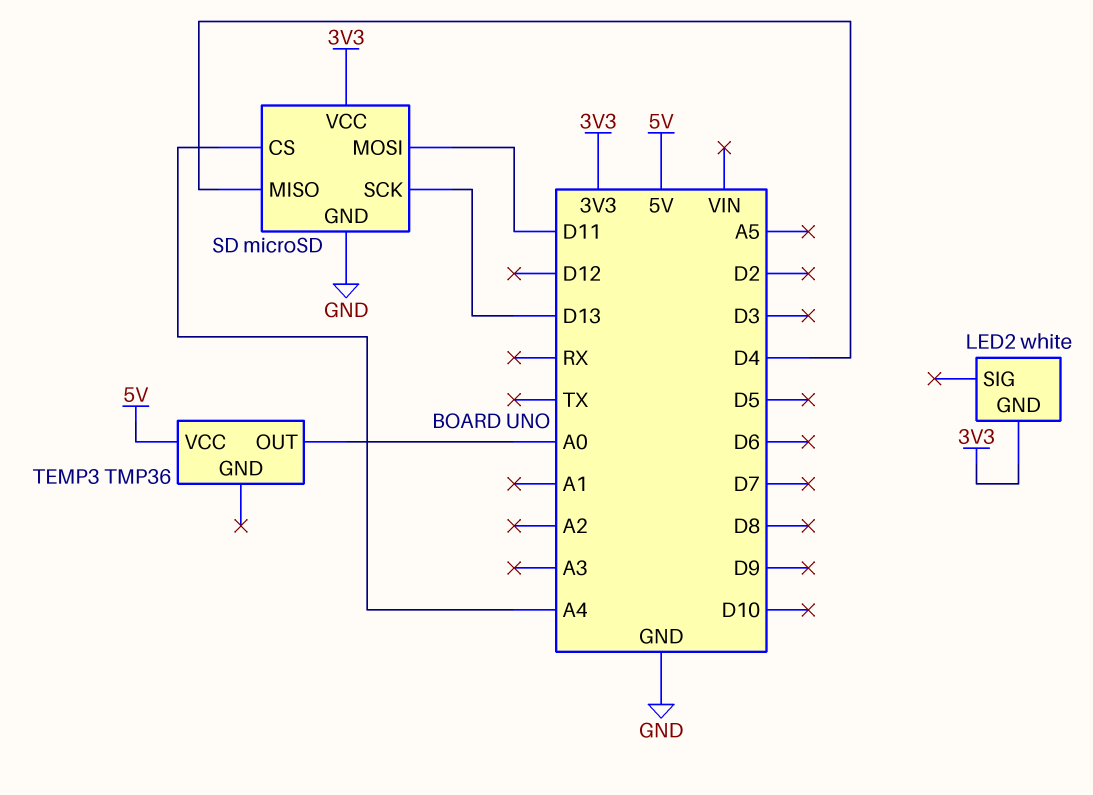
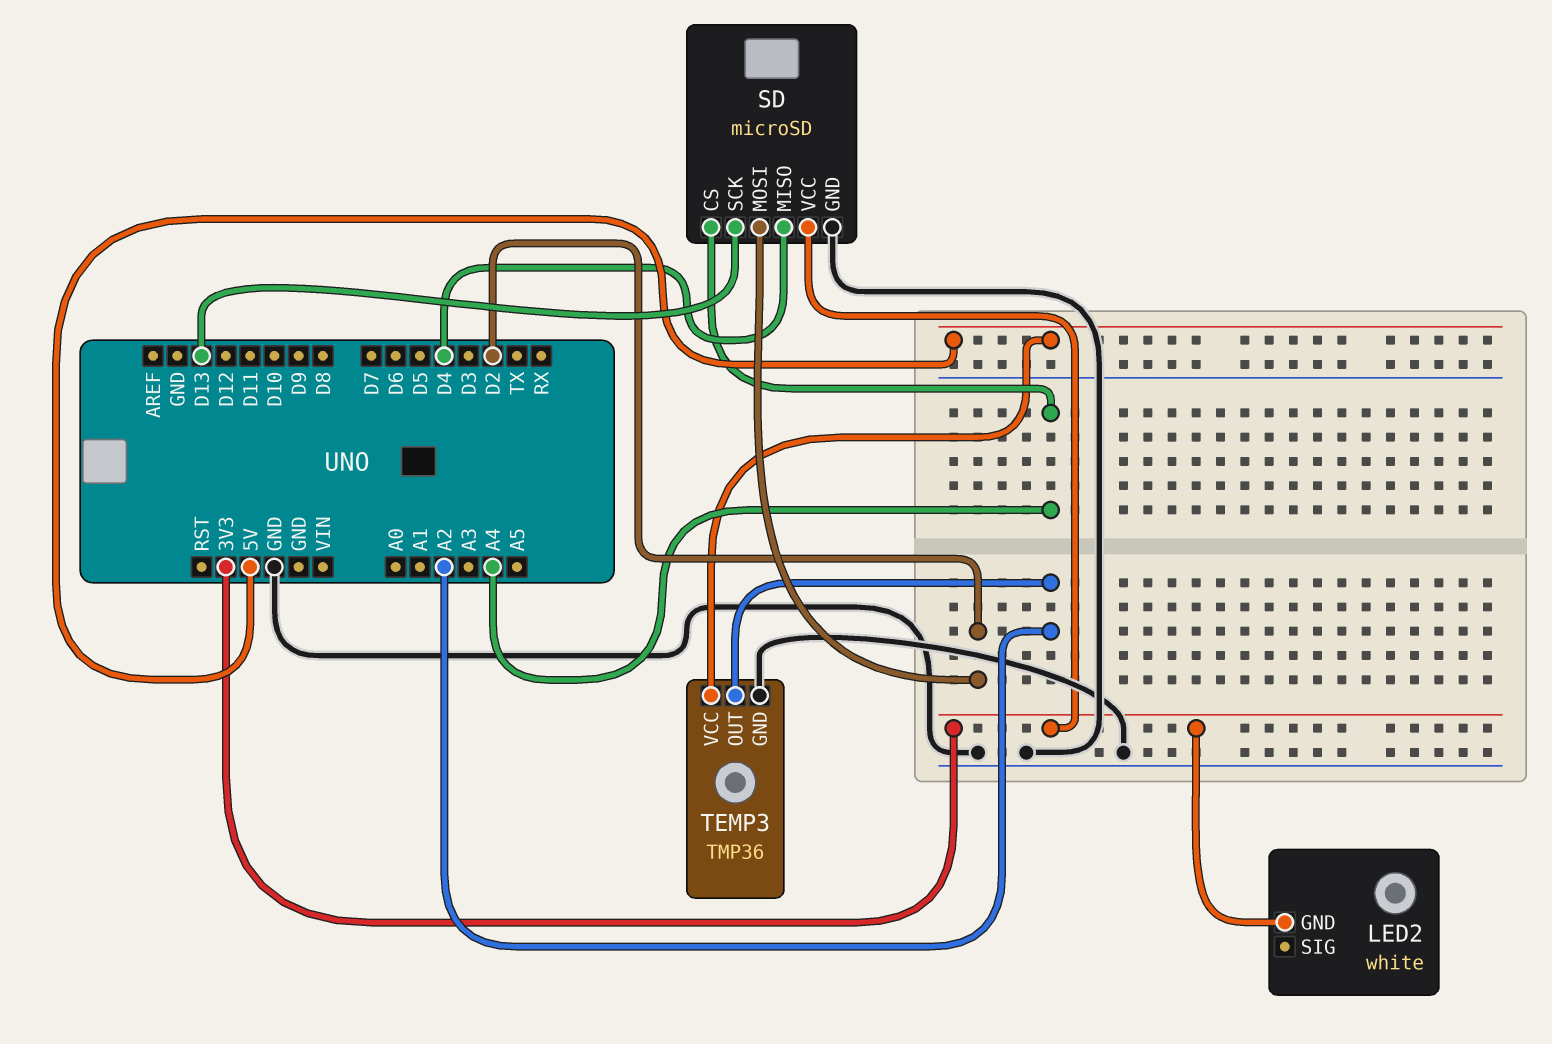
SD pin MOSI: D11 -> D2
TEMP3 pin GND: none -> GND
TEMP3 pin OUT: A0 -> A2

